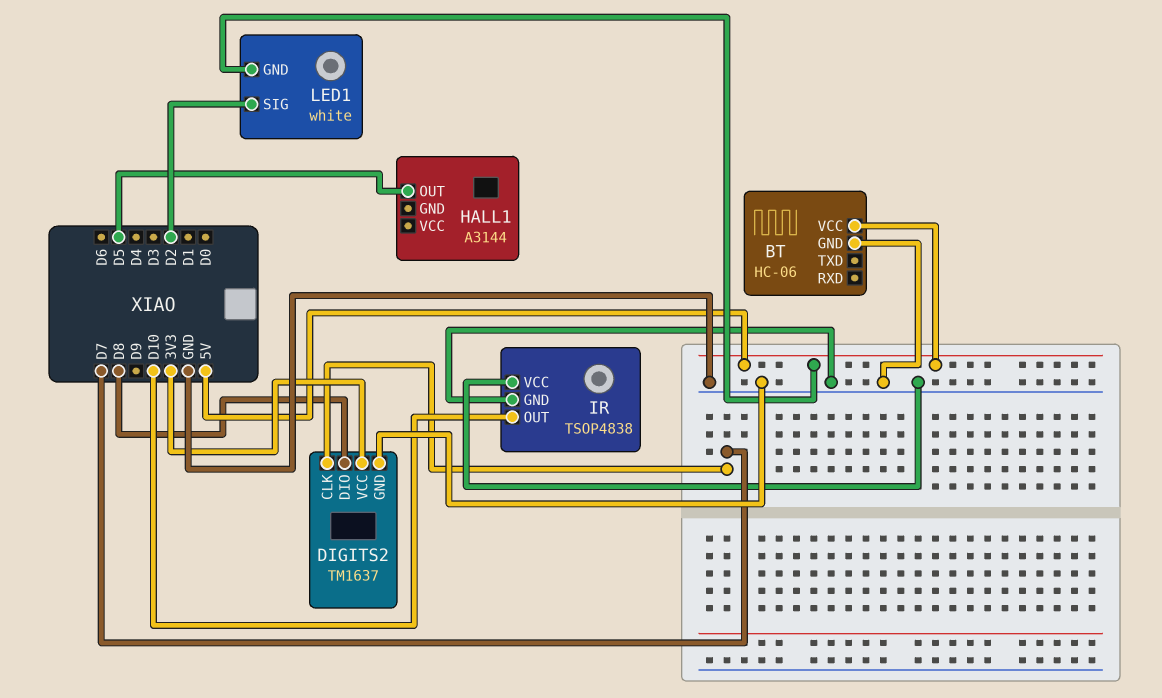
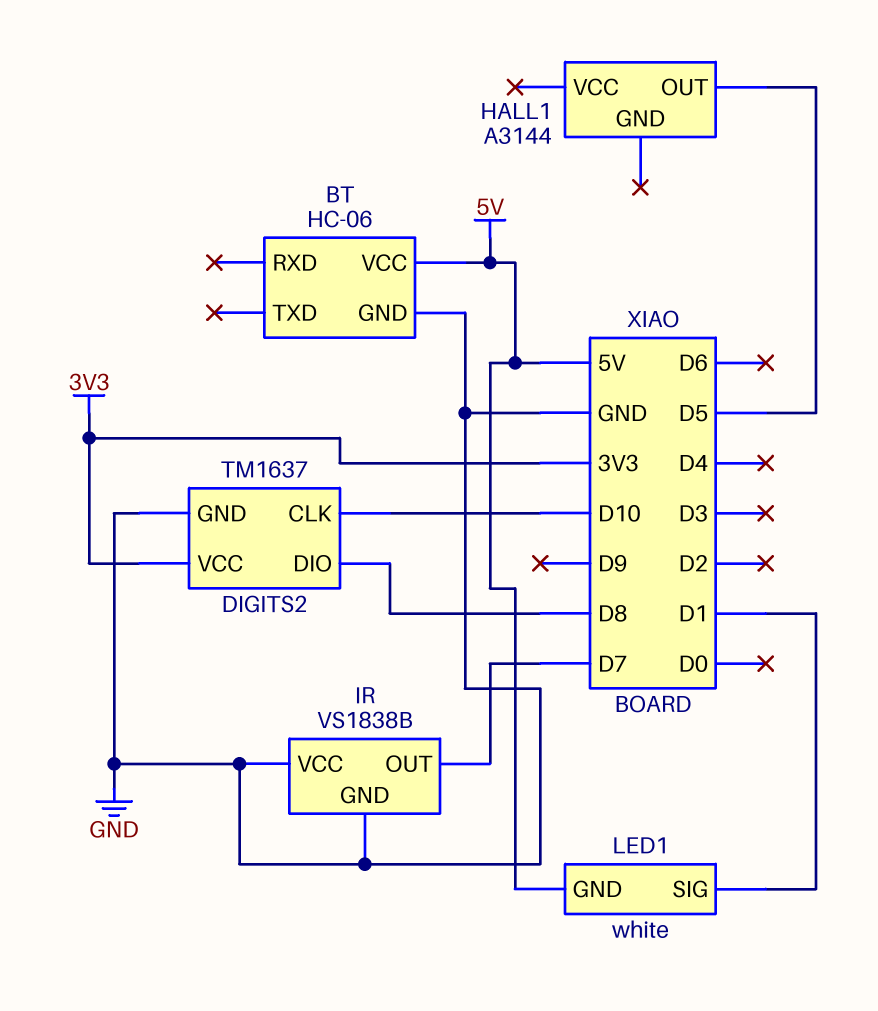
DIGITS2 pin CLK: D7 -> D10
IR: TSOP4838 -> VS1838B
IR pin OUT: D10 -> D7
LED1 pin SIG: D2 -> D1

